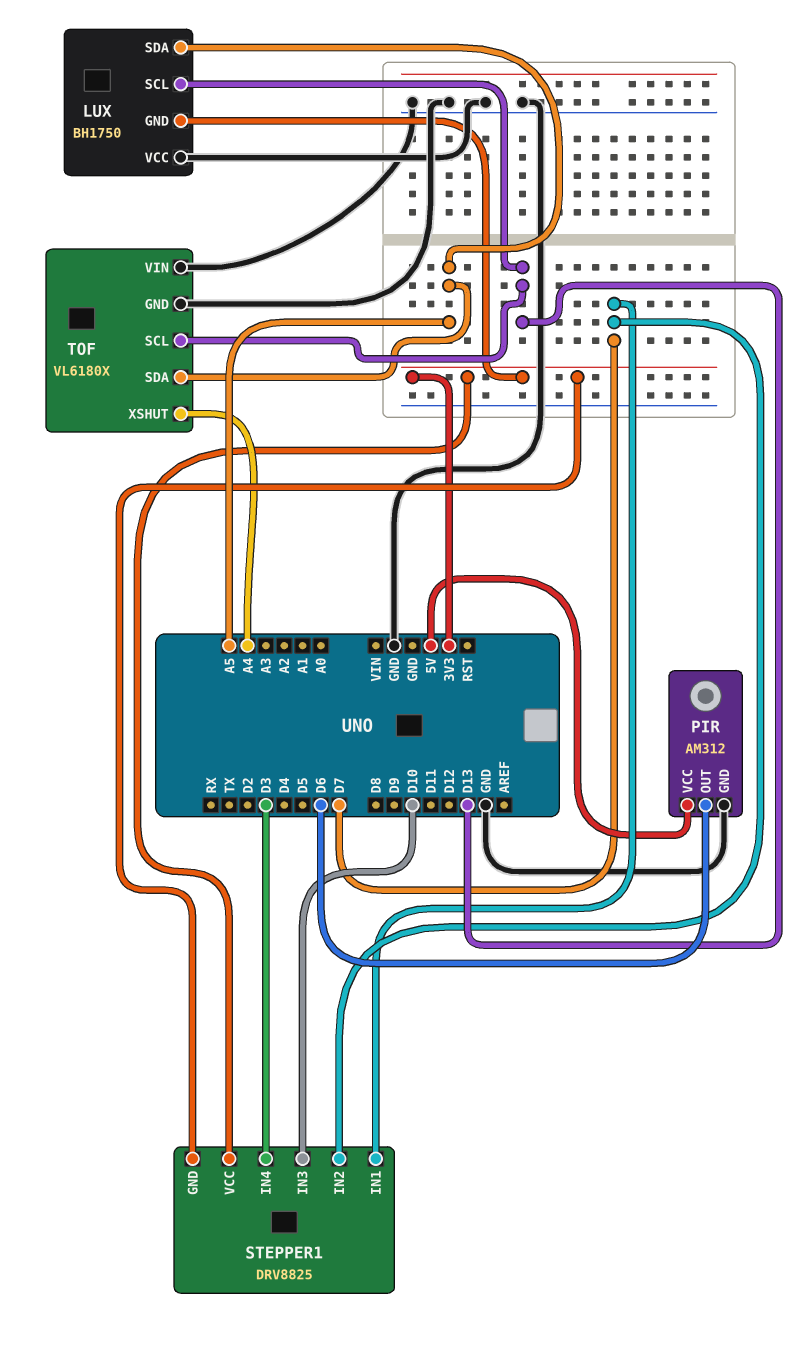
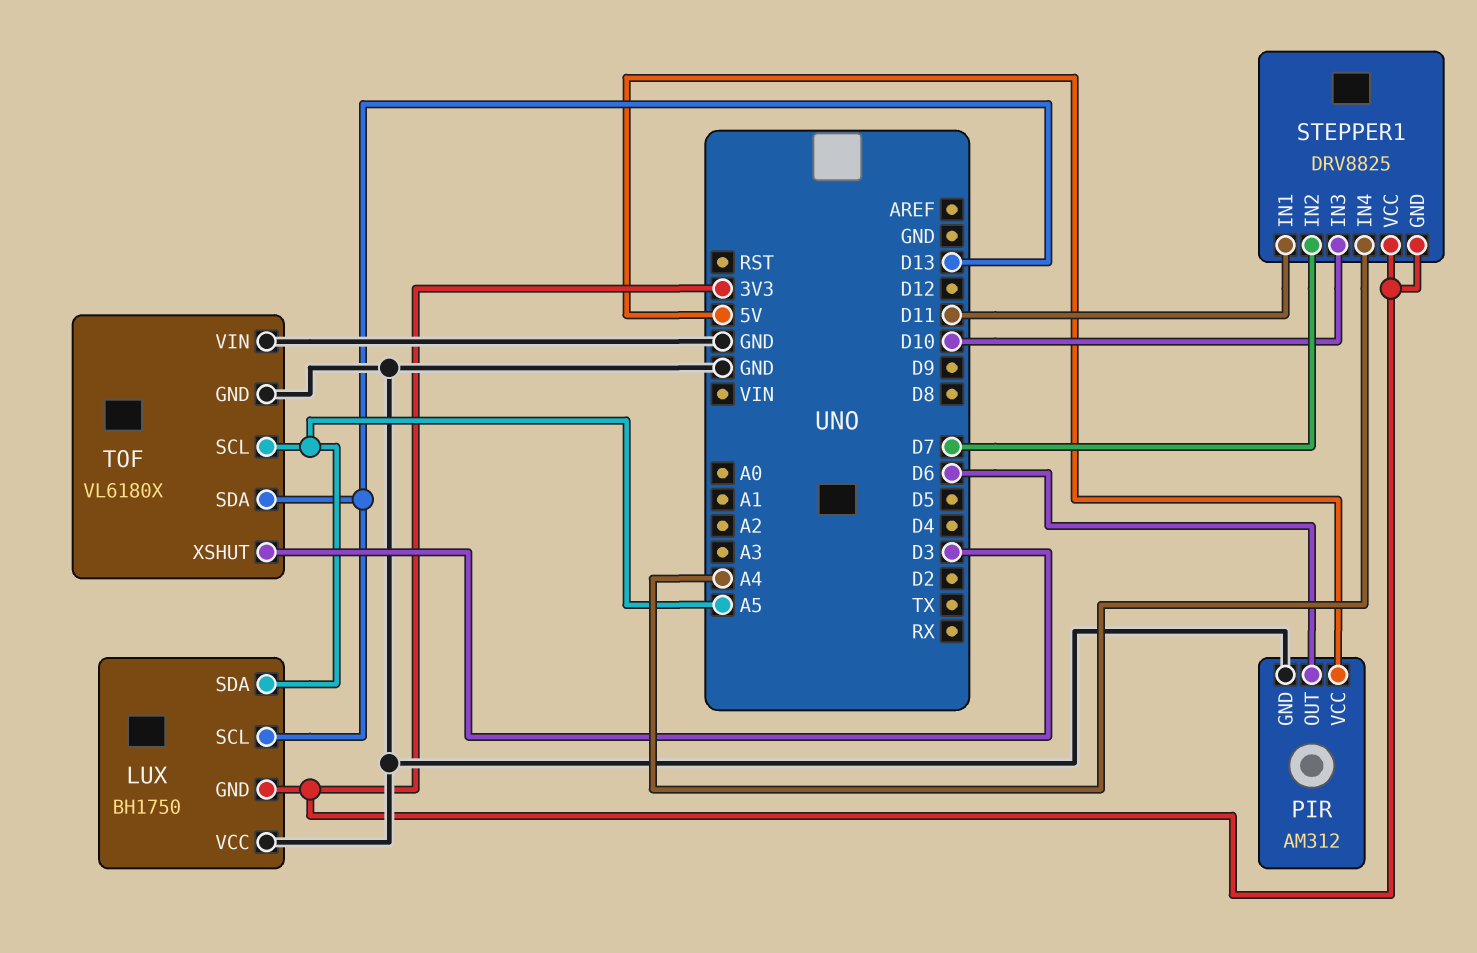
STEPPER1 pin IN1: D7 -> D11
STEPPER1 pin IN4: D3 -> A4
TOF pin SCL: D13 -> A5
TOF pin SDA: A5 -> D13
TOF pin XSHUT: A4 -> D3

